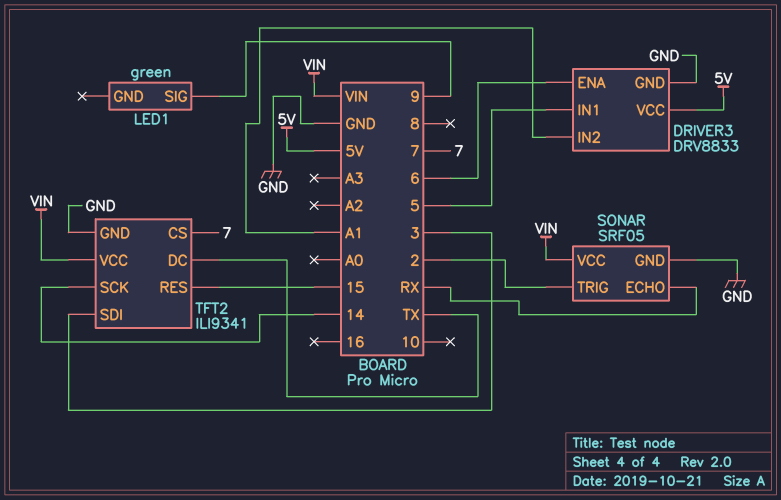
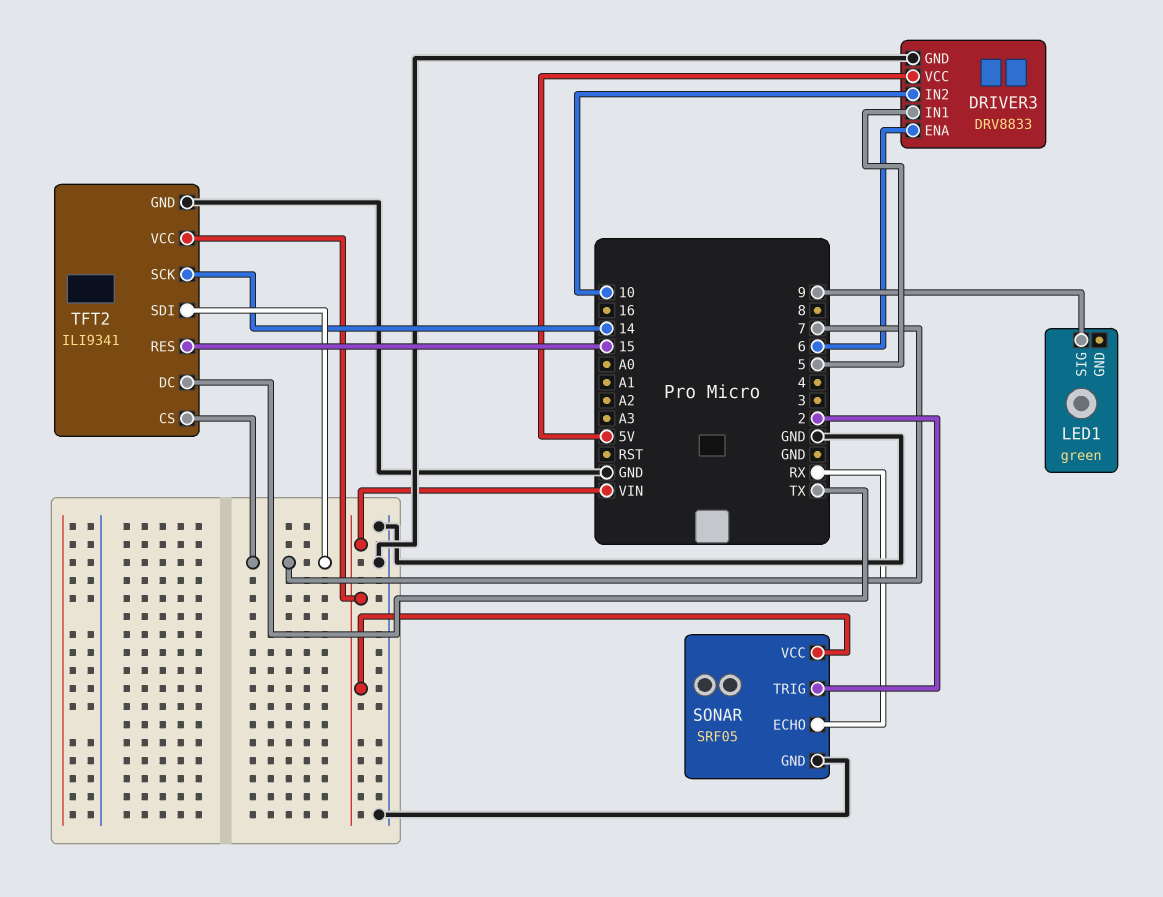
DRIVER3 pin IN2: A1 -> 10
TFT2 pin SDI: 3 -> 7

